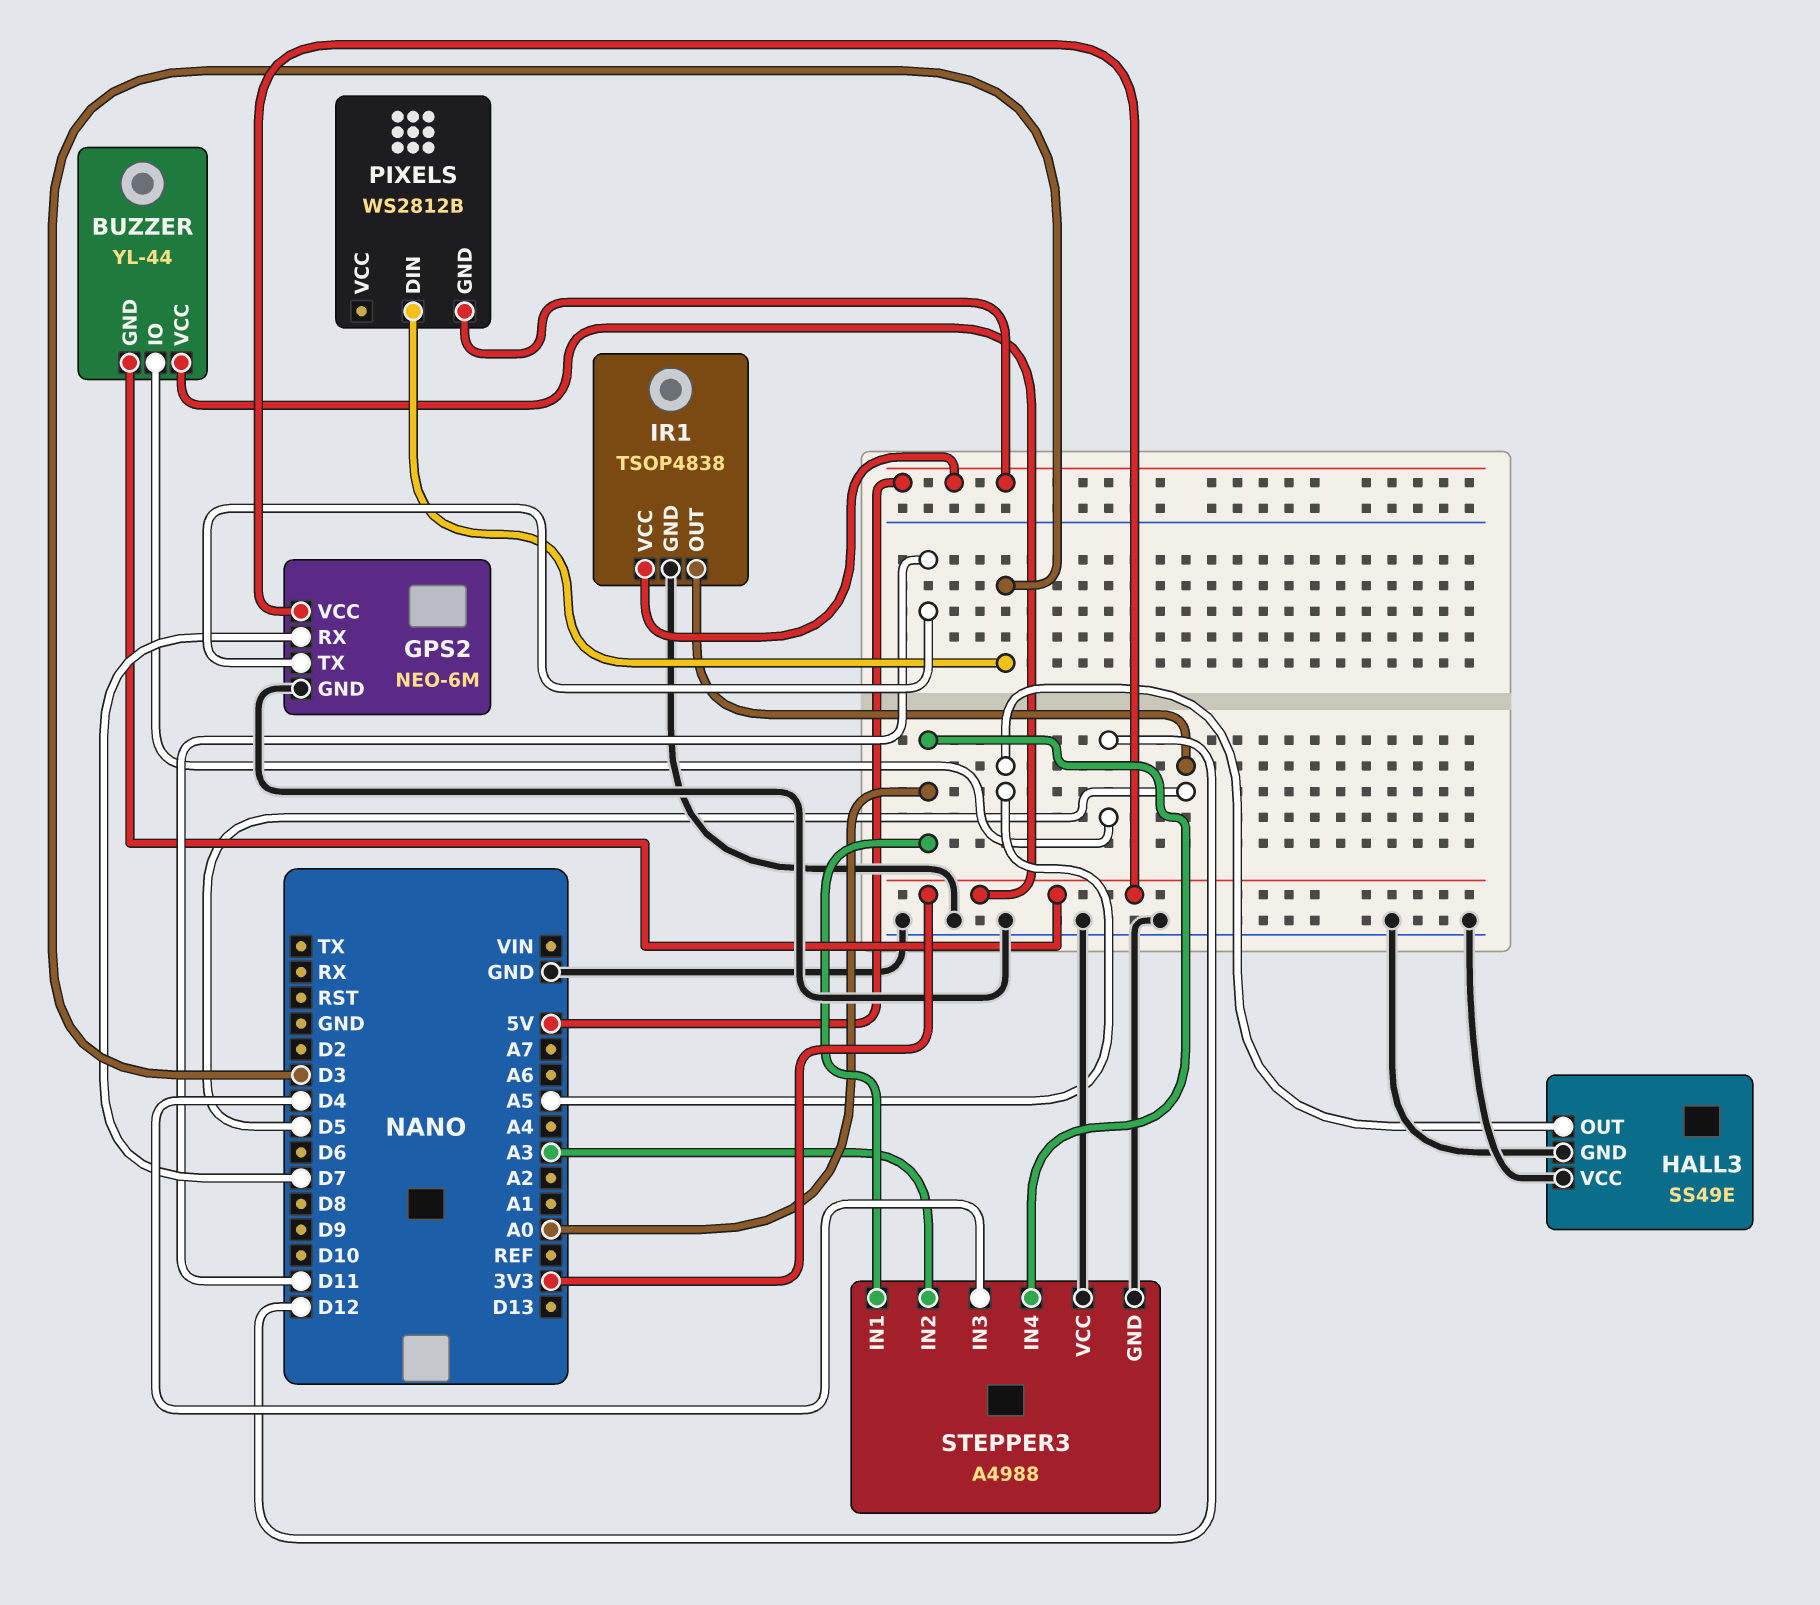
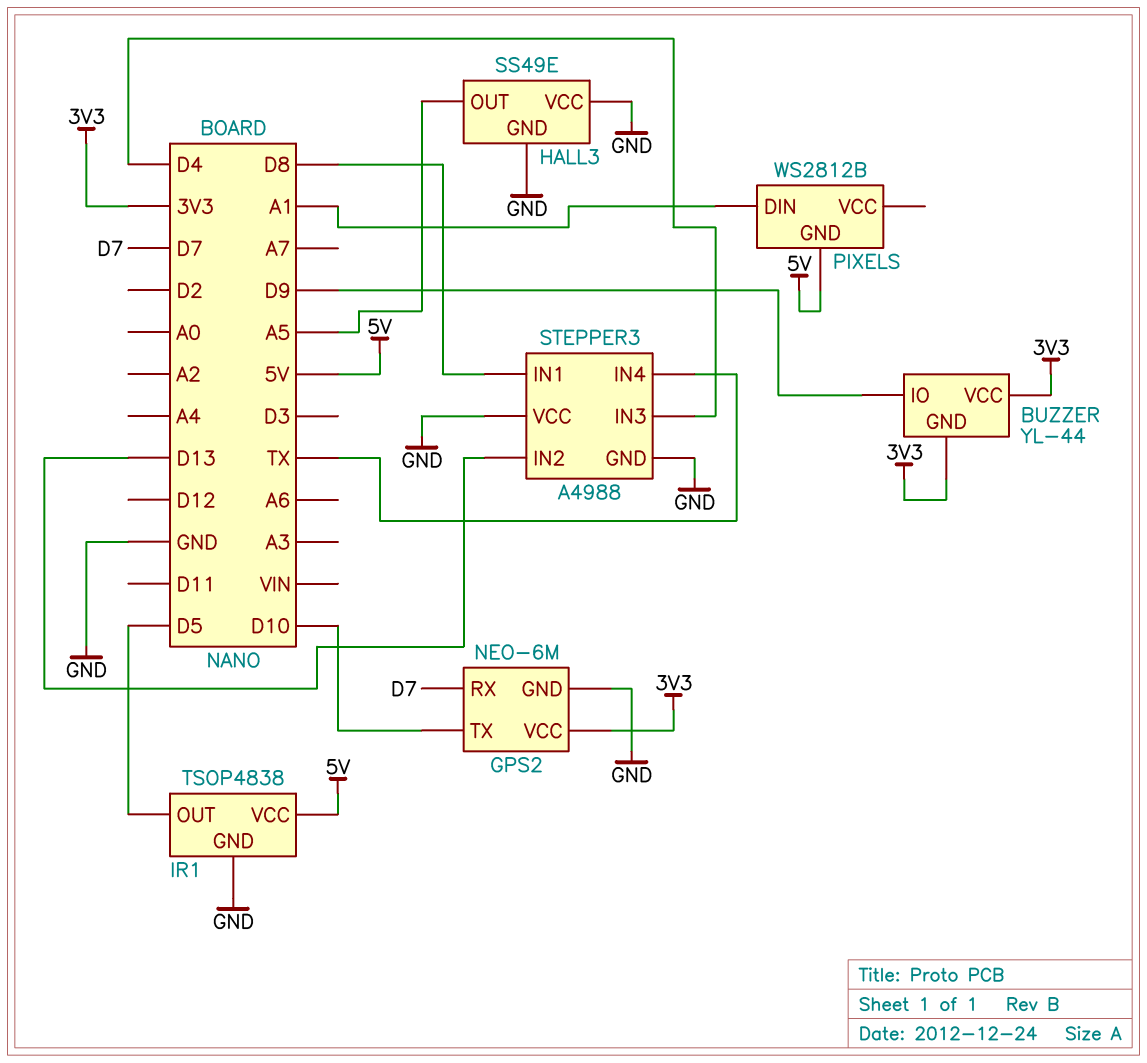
BUZZER pin IO: D12 -> D9
GPS2 pin TX: D11 -> D10
PIXELS pin DIN: D3 -> A1
STEPPER3 pin IN1: A0 -> D8
STEPPER3 pin IN2: A3 -> D13
STEPPER3 pin IN4: A0 -> TX

